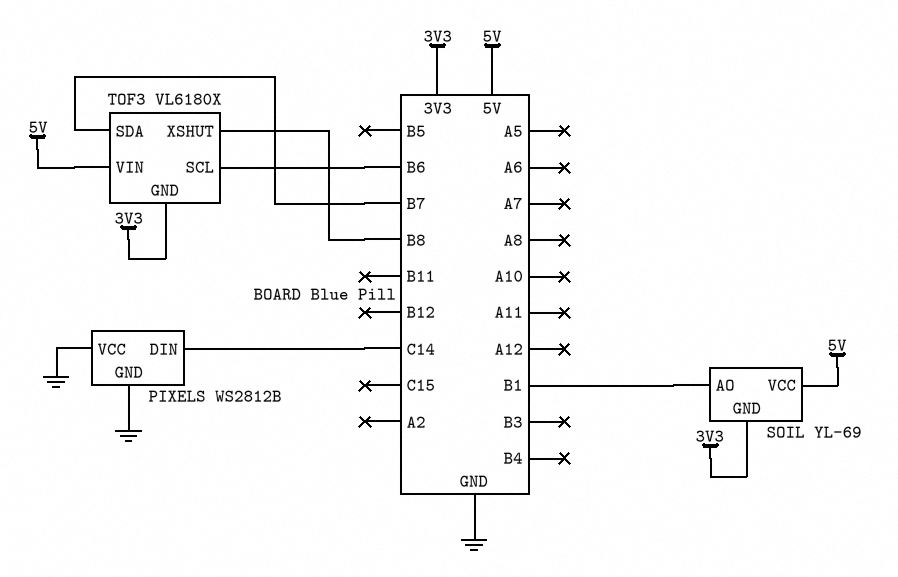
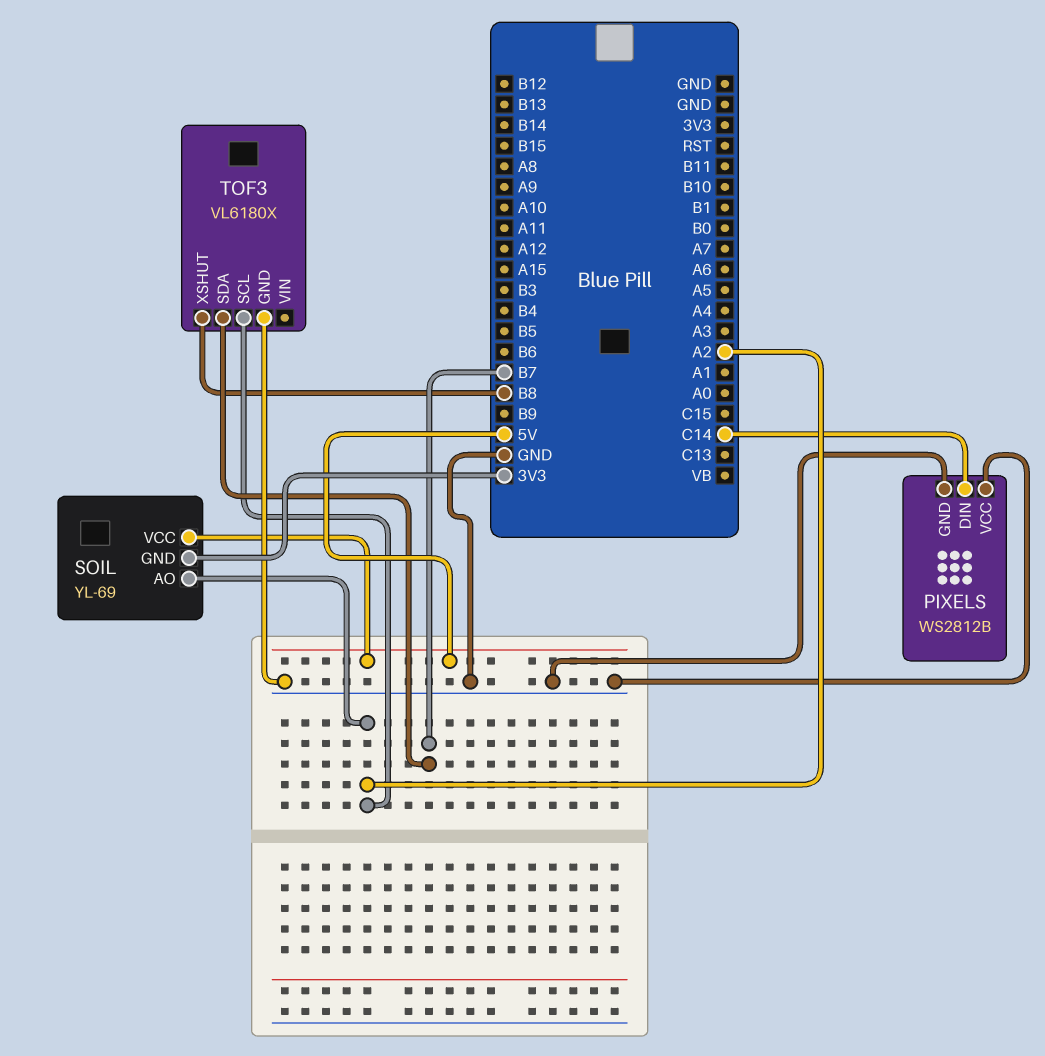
SOIL pin AO: B1 -> A2
TOF3 pin GND: 3V3 -> GND
TOF3 pin SCL: B6 -> A2
TOF3 pin VIN: 5V -> none

